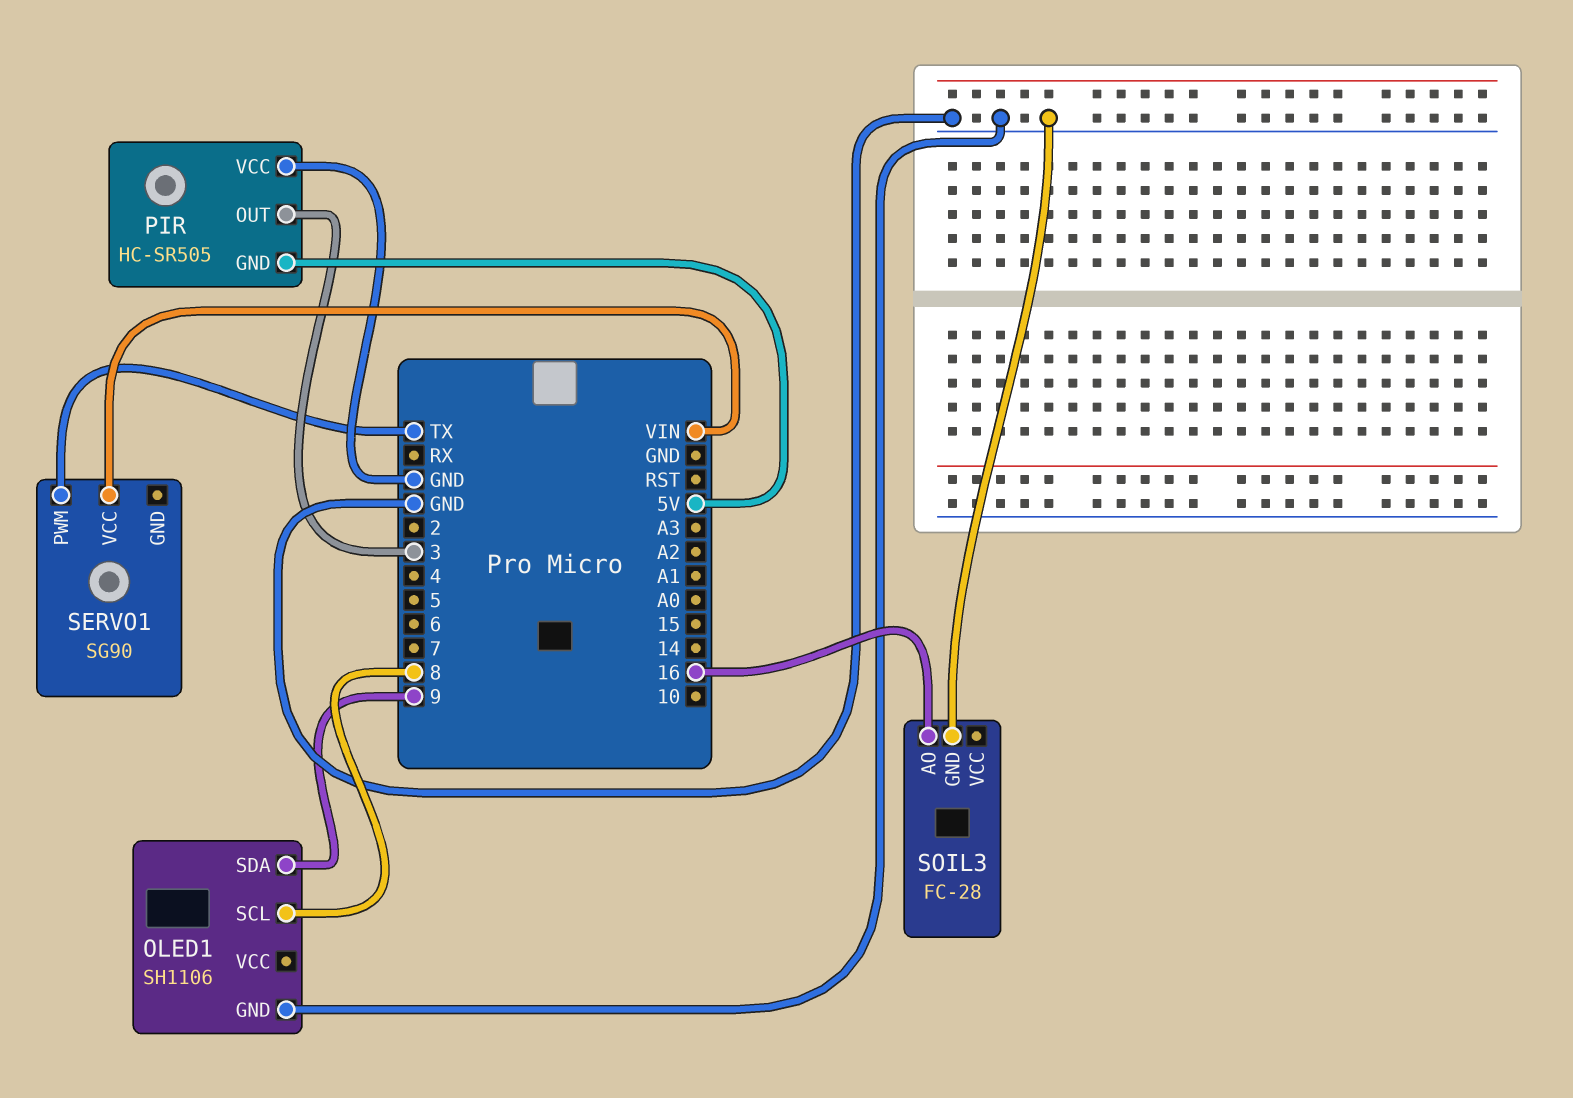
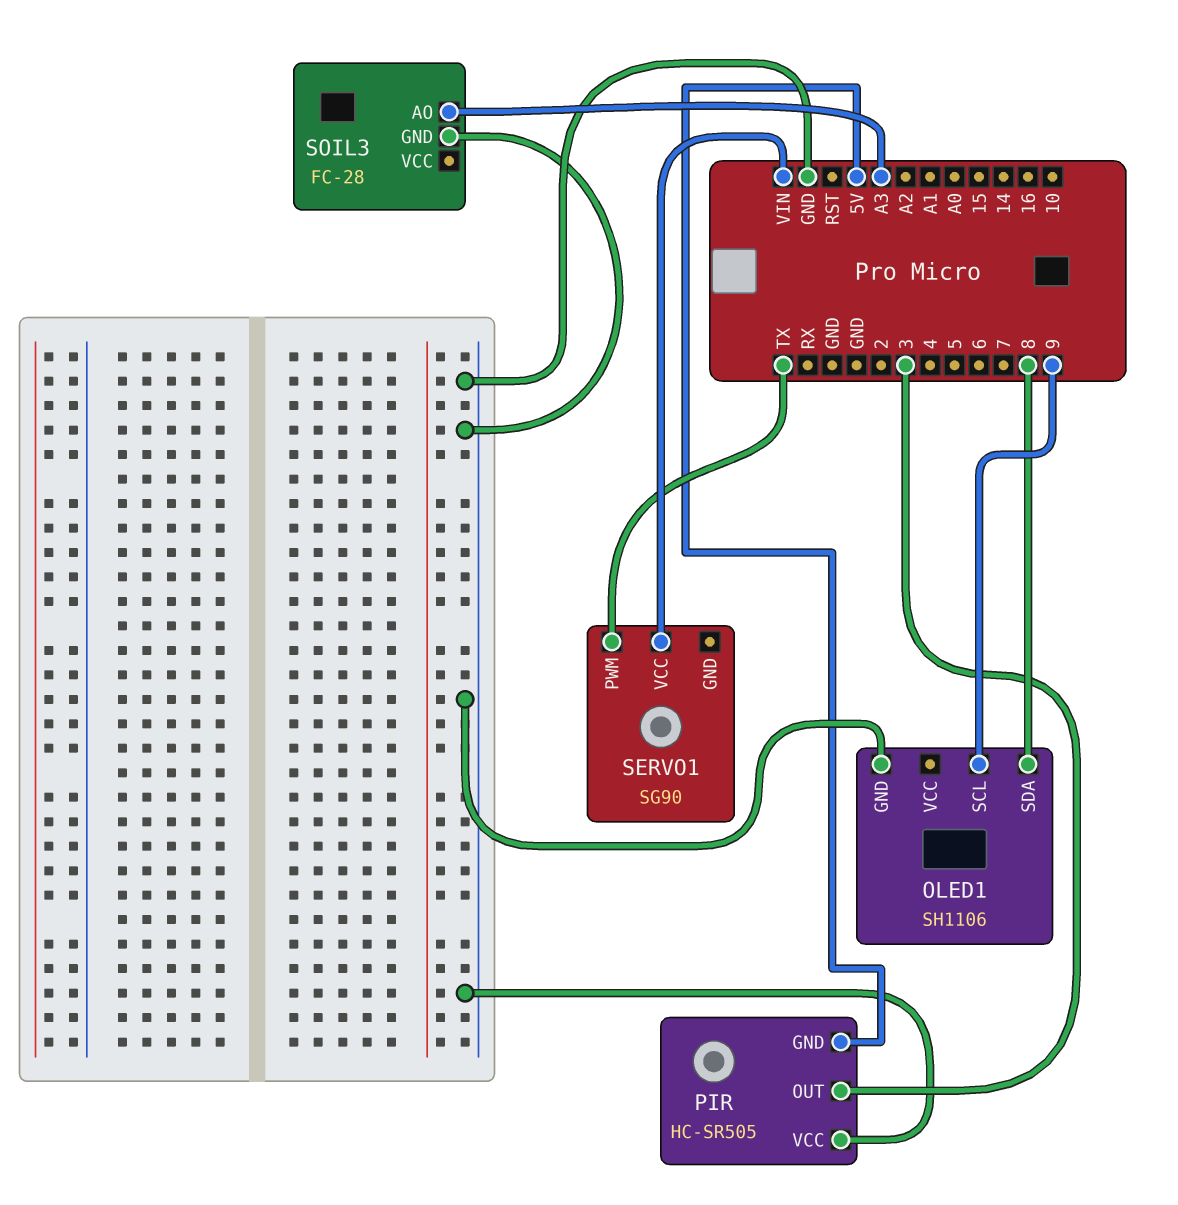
OLED1 pin SCL: 8 -> 9
OLED1 pin SDA: 9 -> 8
SOIL3 pin AO: 16 -> A3

